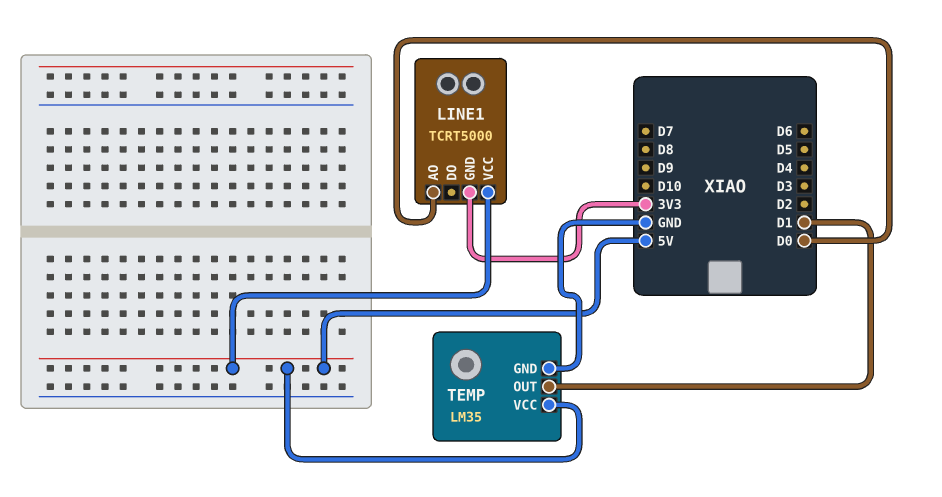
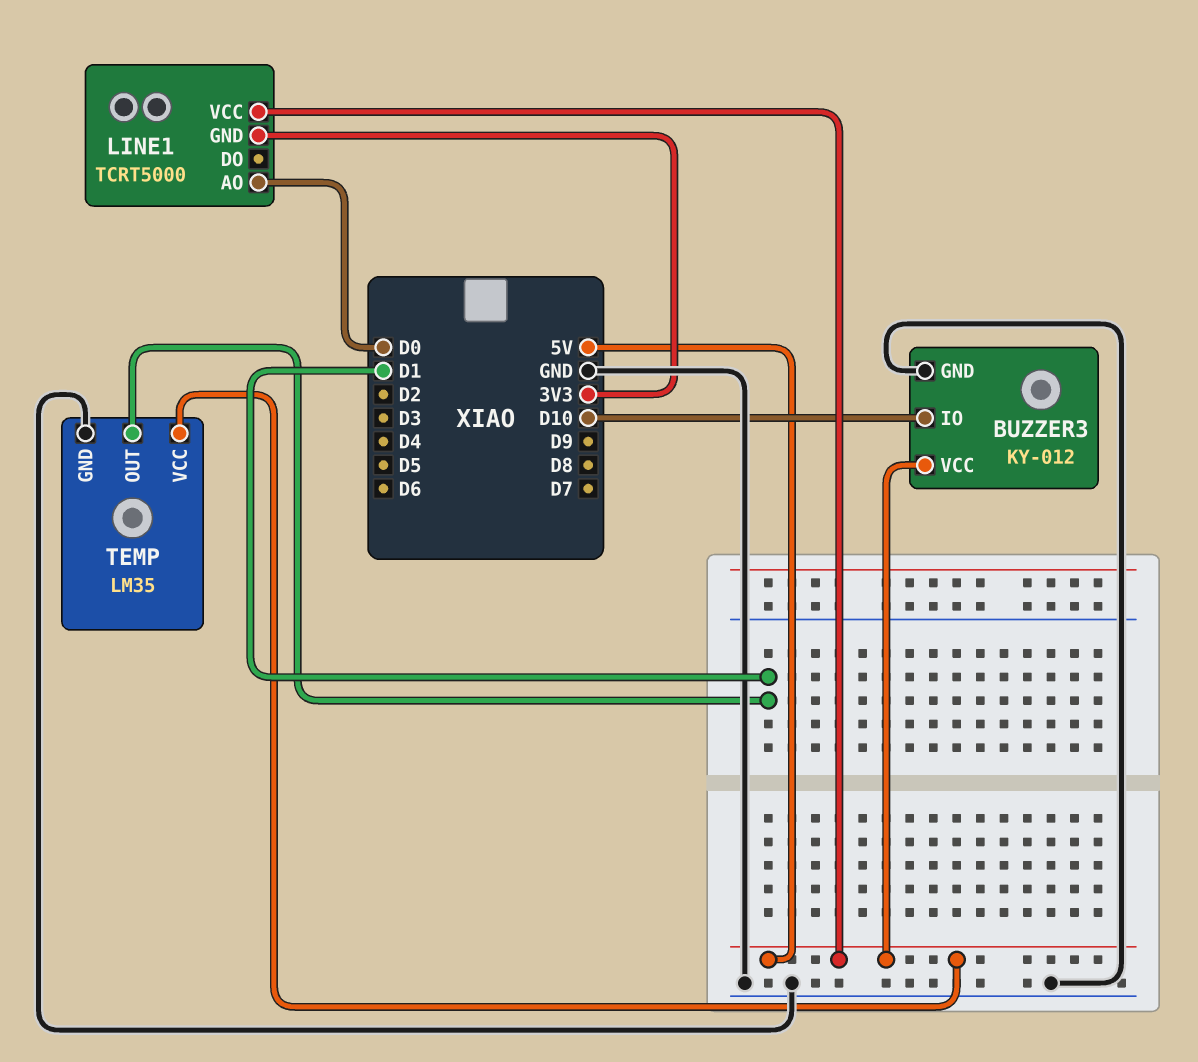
BUZZER3: none -> KY-012
BUZZER3 pin GND: none -> GND
BUZZER3 pin IO: none -> D10
BUZZER3 pin VCC: none -> 5V

